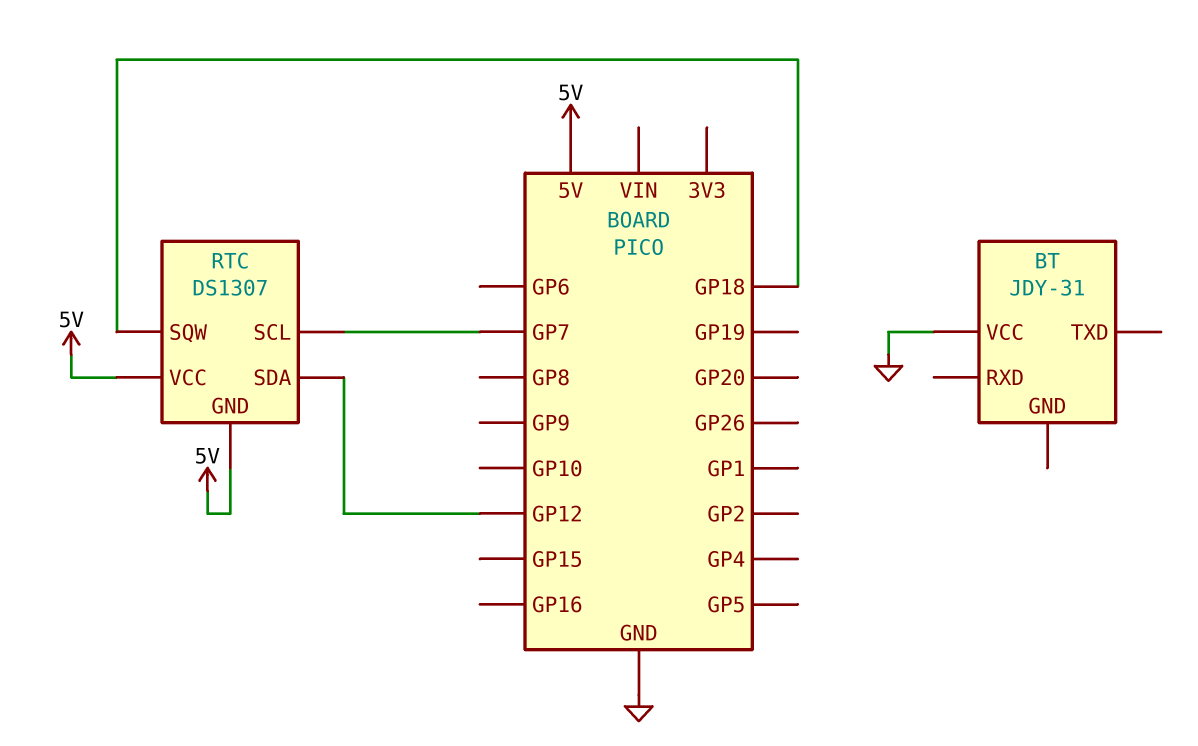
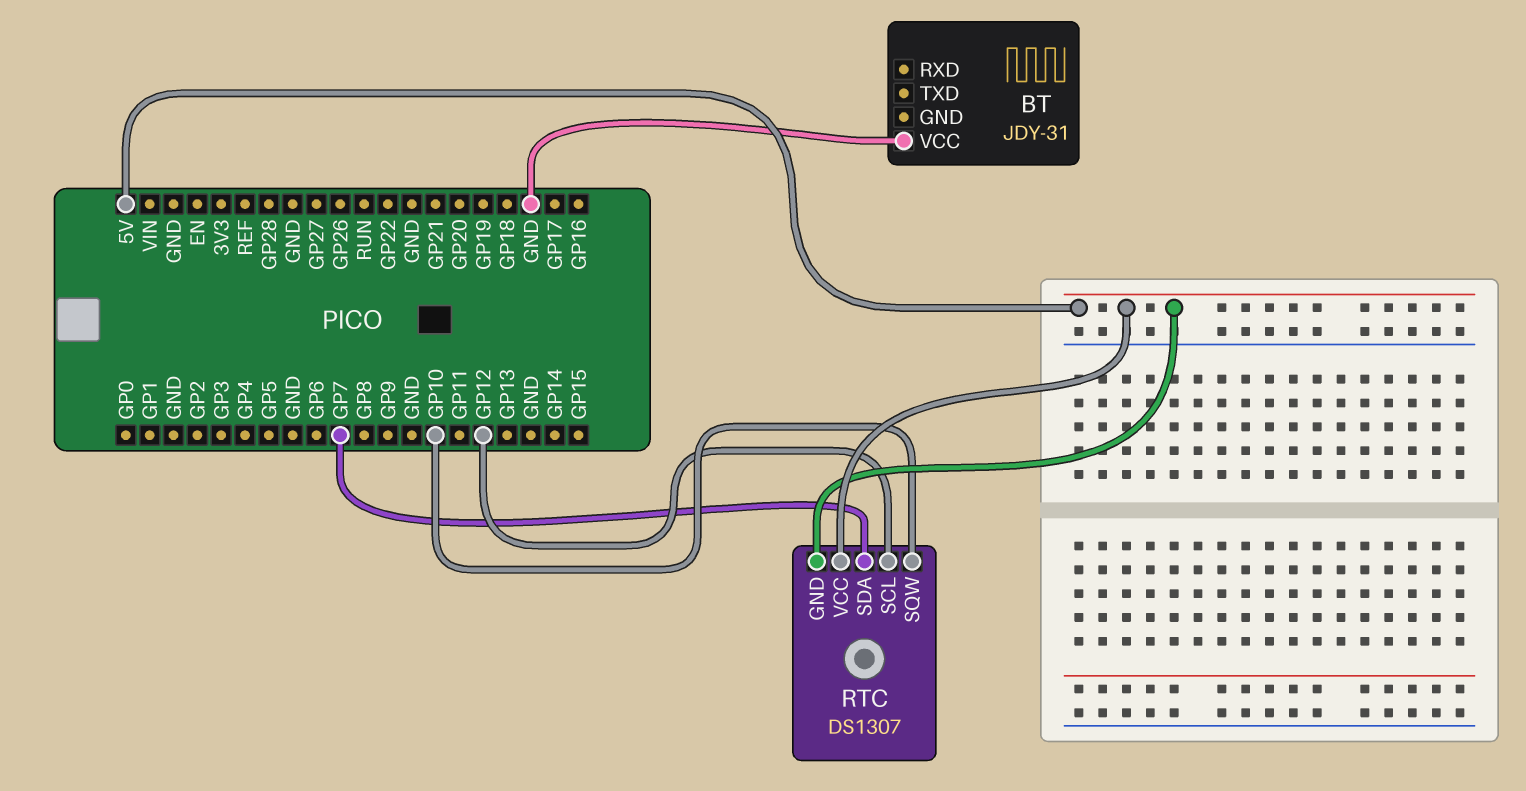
RTC pin SCL: GP7 -> GP12
RTC pin SDA: GP12 -> GP7
RTC pin SQW: GP18 -> GP10

